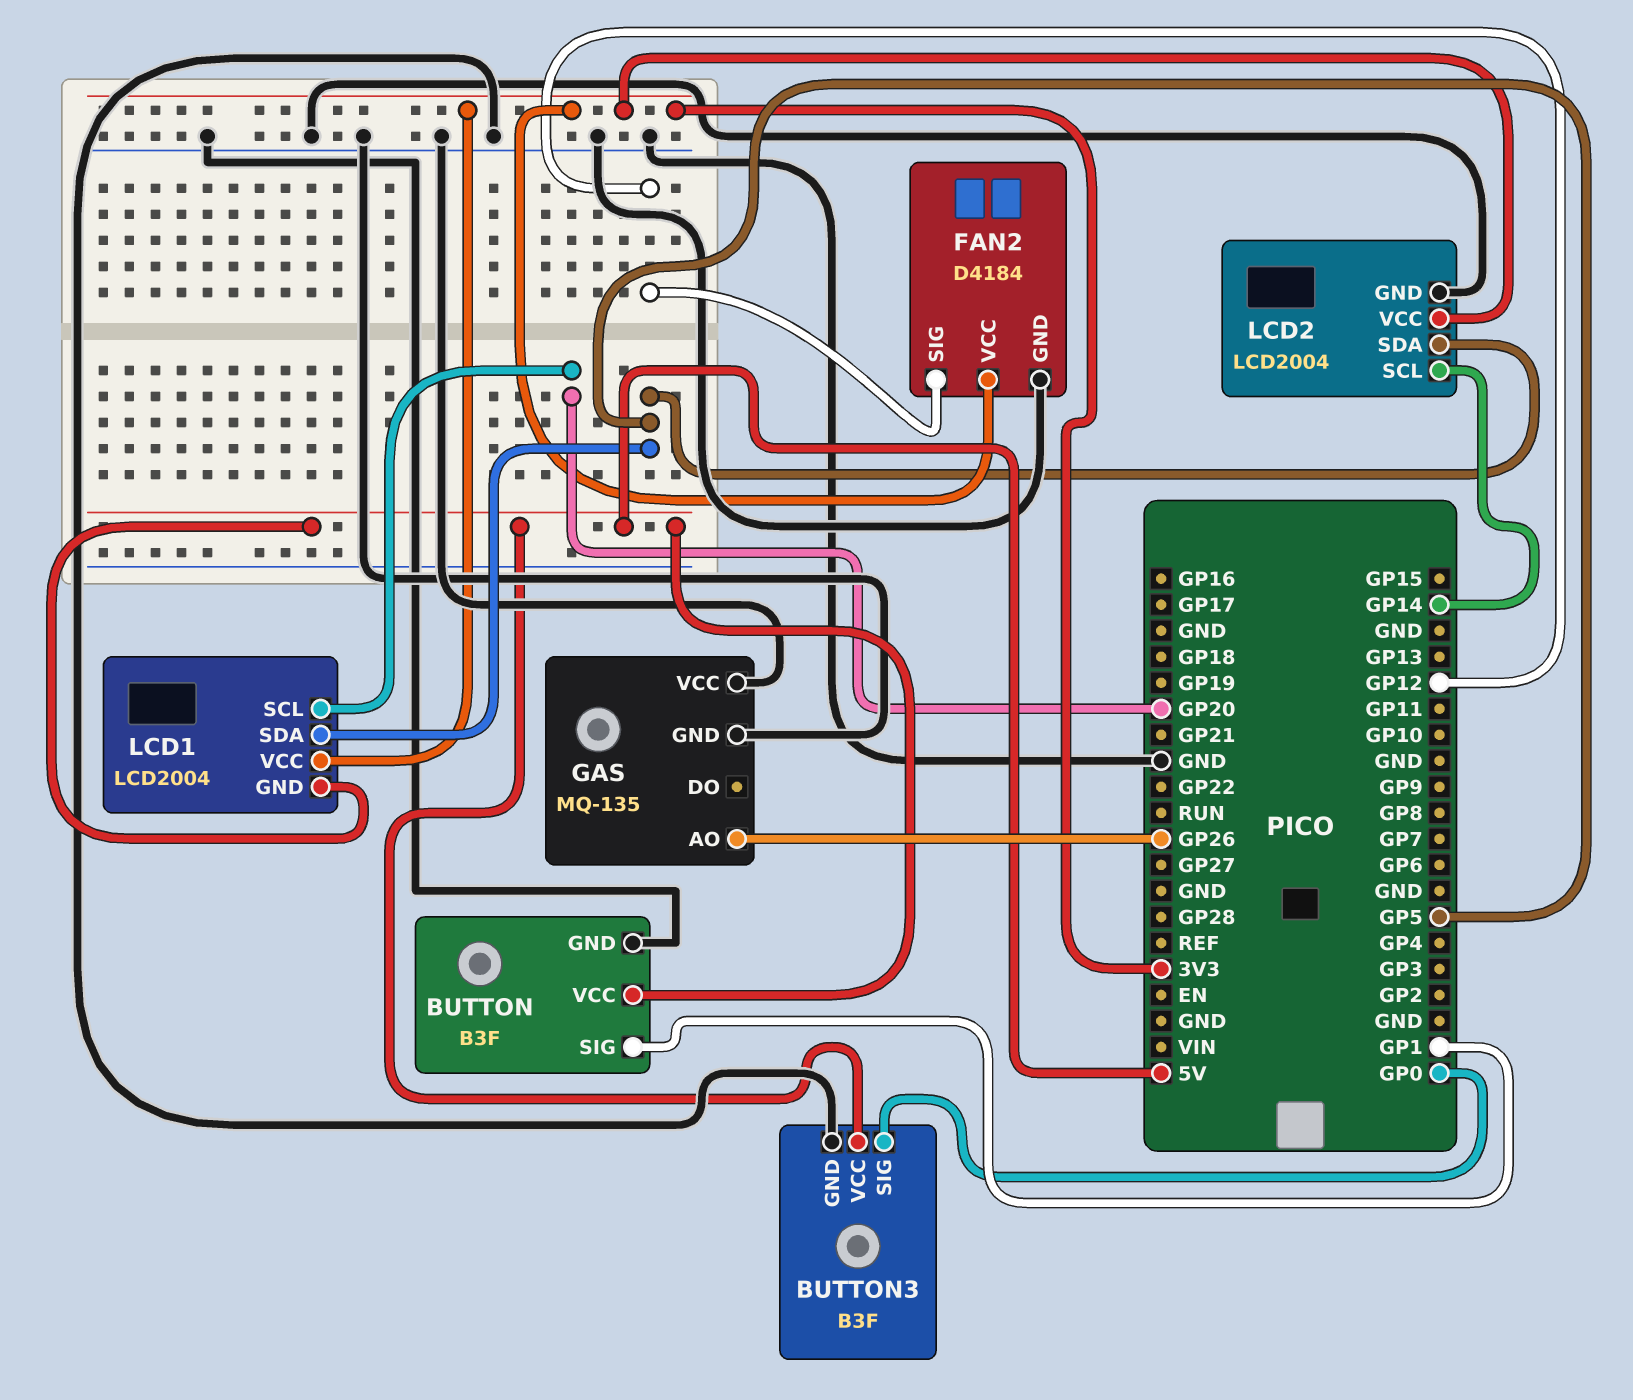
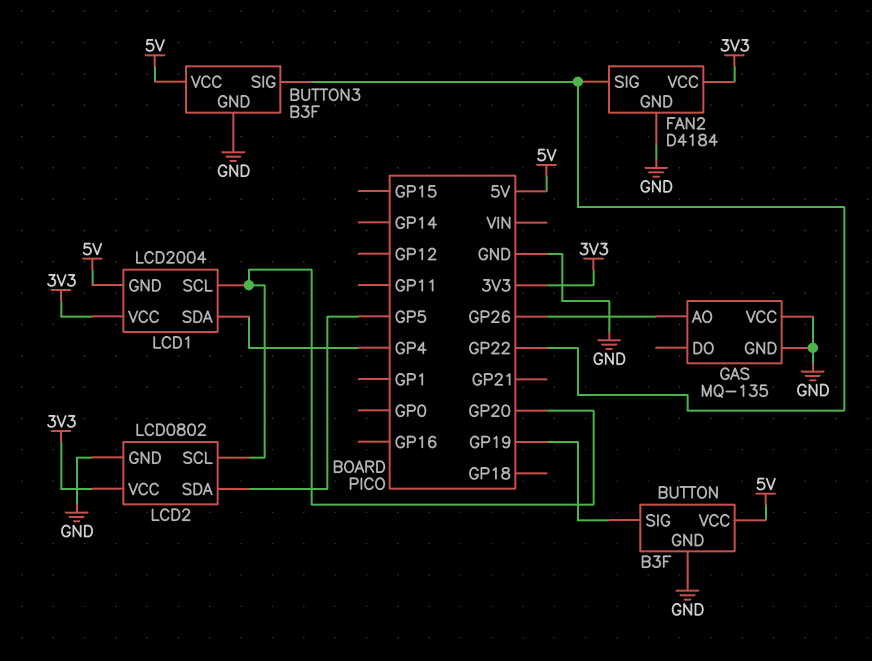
BUTTON pin SIG: GP1 -> GP19
BUTTON3 pin SIG: GP0 -> GP22
FAN2 pin SIG: GP12 -> GP22
LCD1 pin SDA: GP5 -> GP4
LCD2: LCD2004 -> LCD0802
LCD2 pin SCL: GP14 -> GP20

